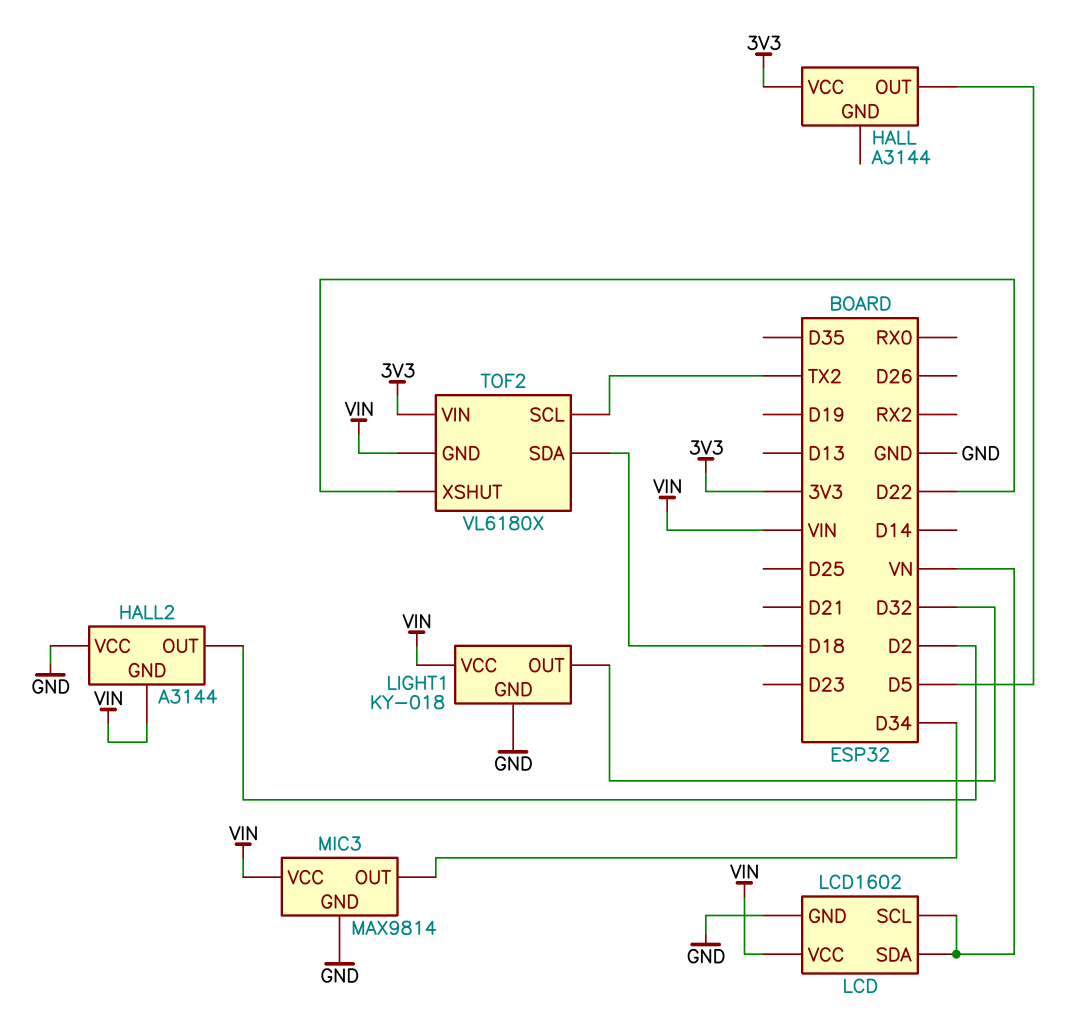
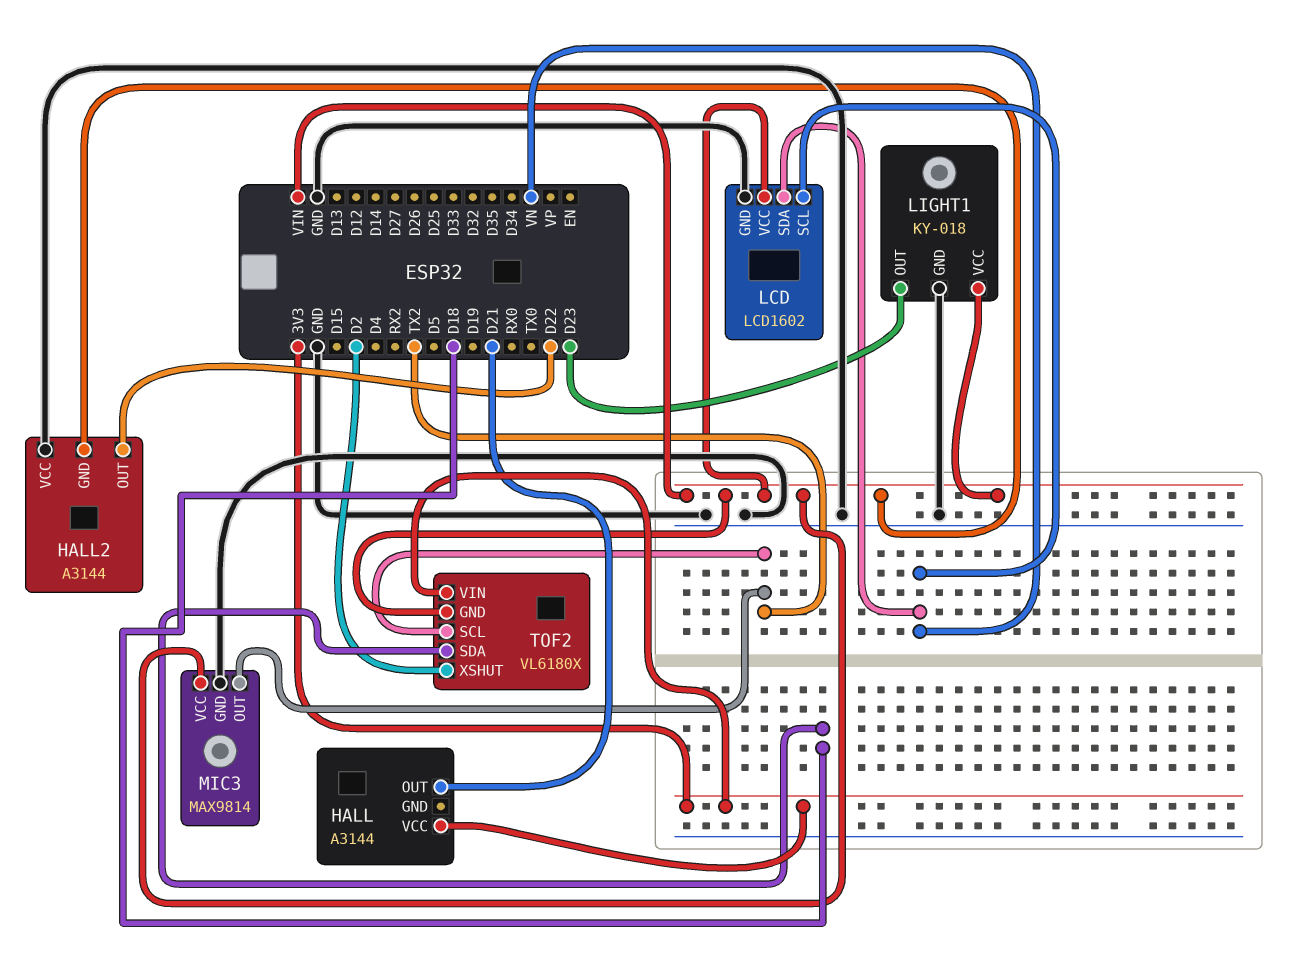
HALL pin OUT: D5 -> D21
HALL2 pin OUT: D2 -> D22
LIGHT1 pin OUT: D32 -> D23
MIC3 pin OUT: D34 -> TX2
TOF2 pin XSHUT: D22 -> D2

